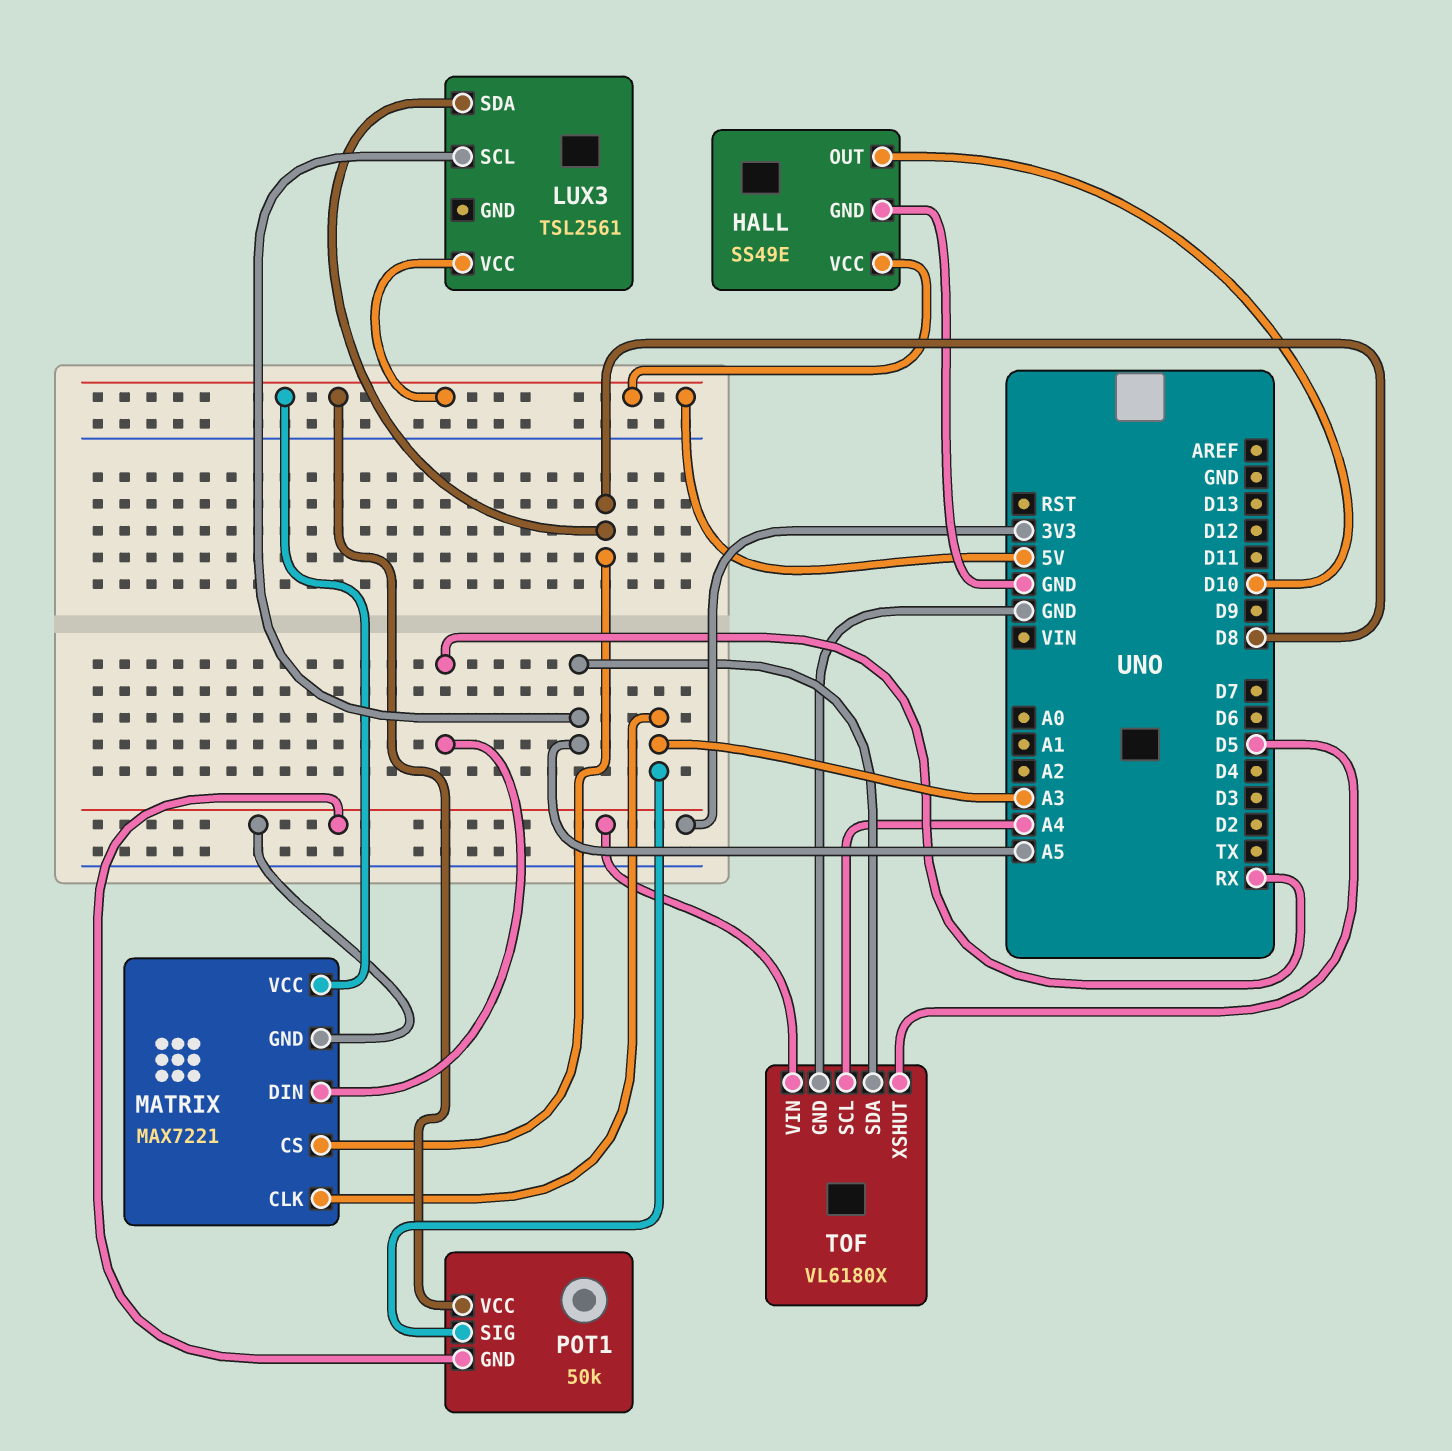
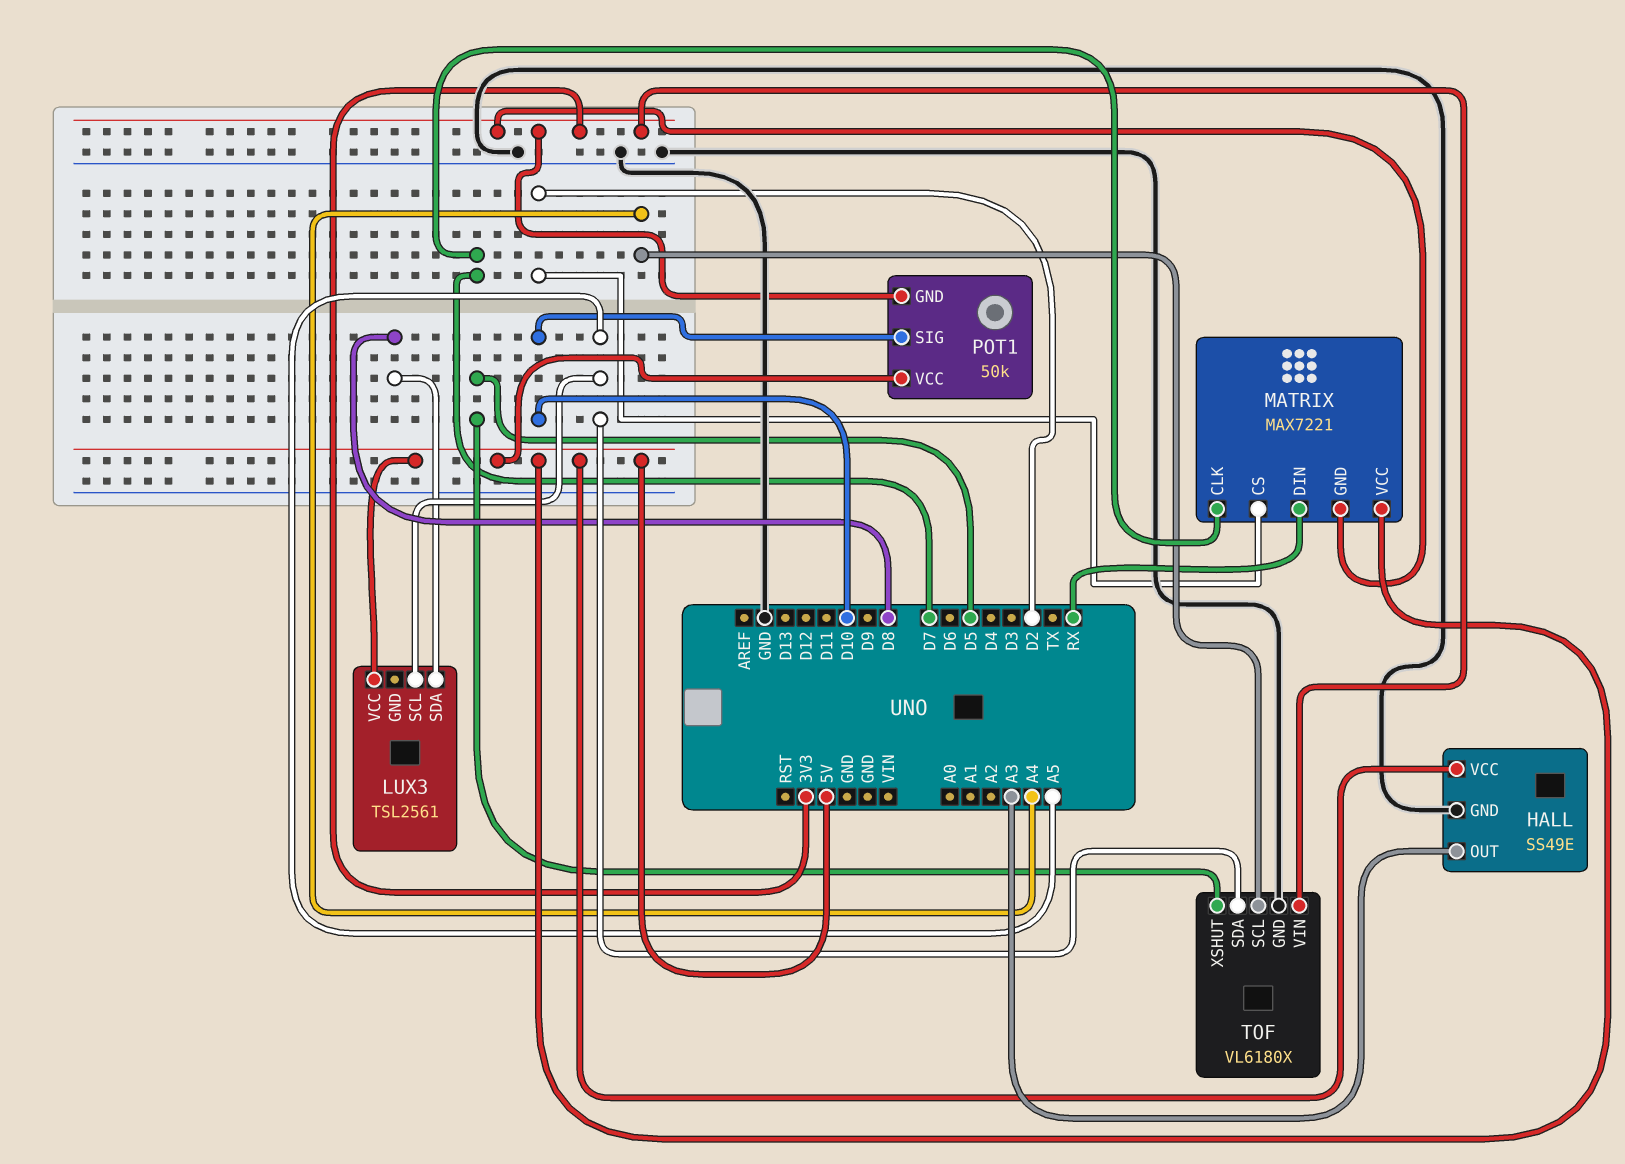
HALL pin OUT: D10 -> A3
MATRIX pin CLK: A3 -> D7
MATRIX pin CS: D8 -> D2
POT1 pin SIG: A3 -> D10

